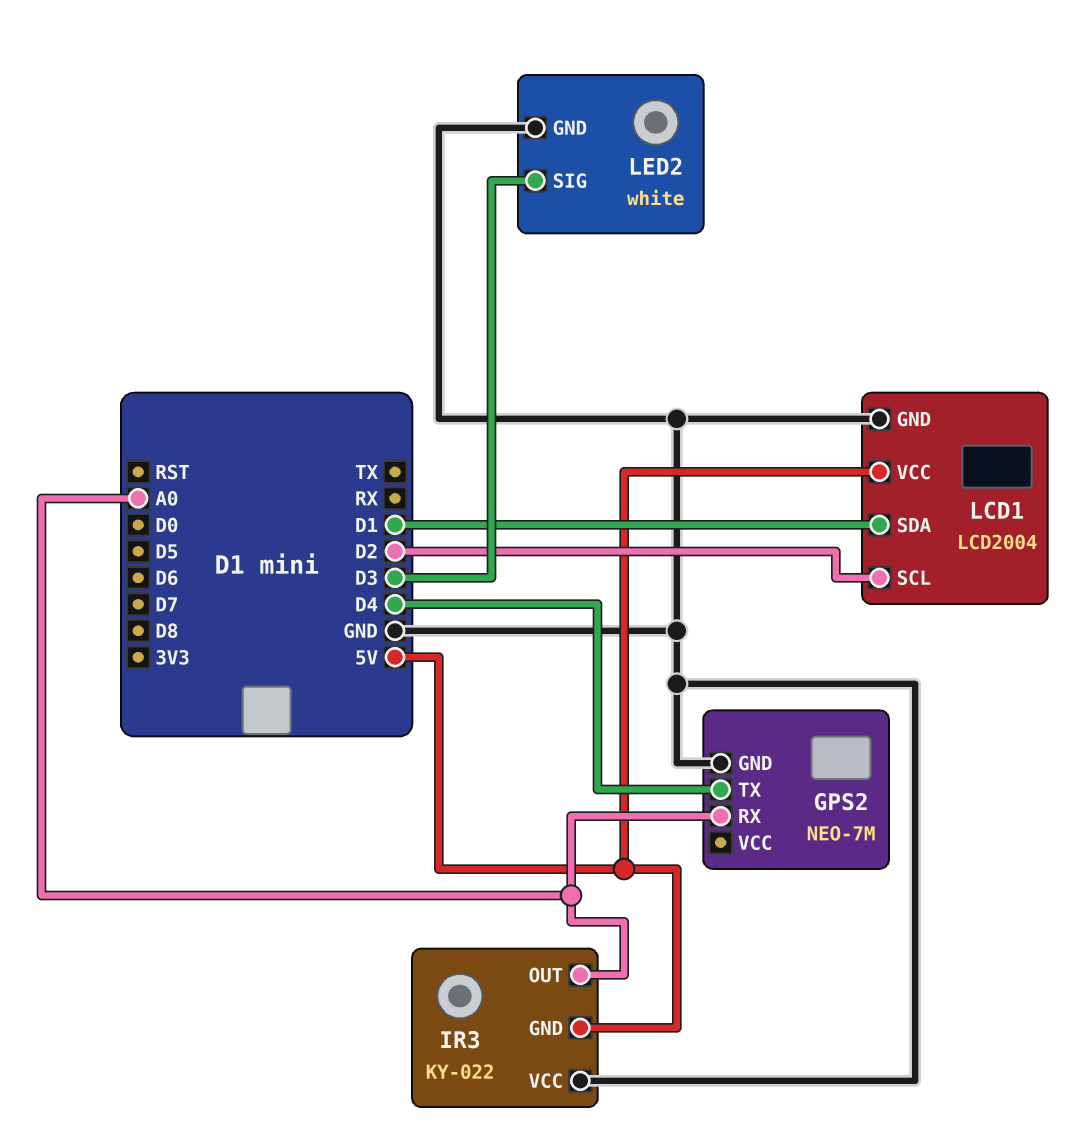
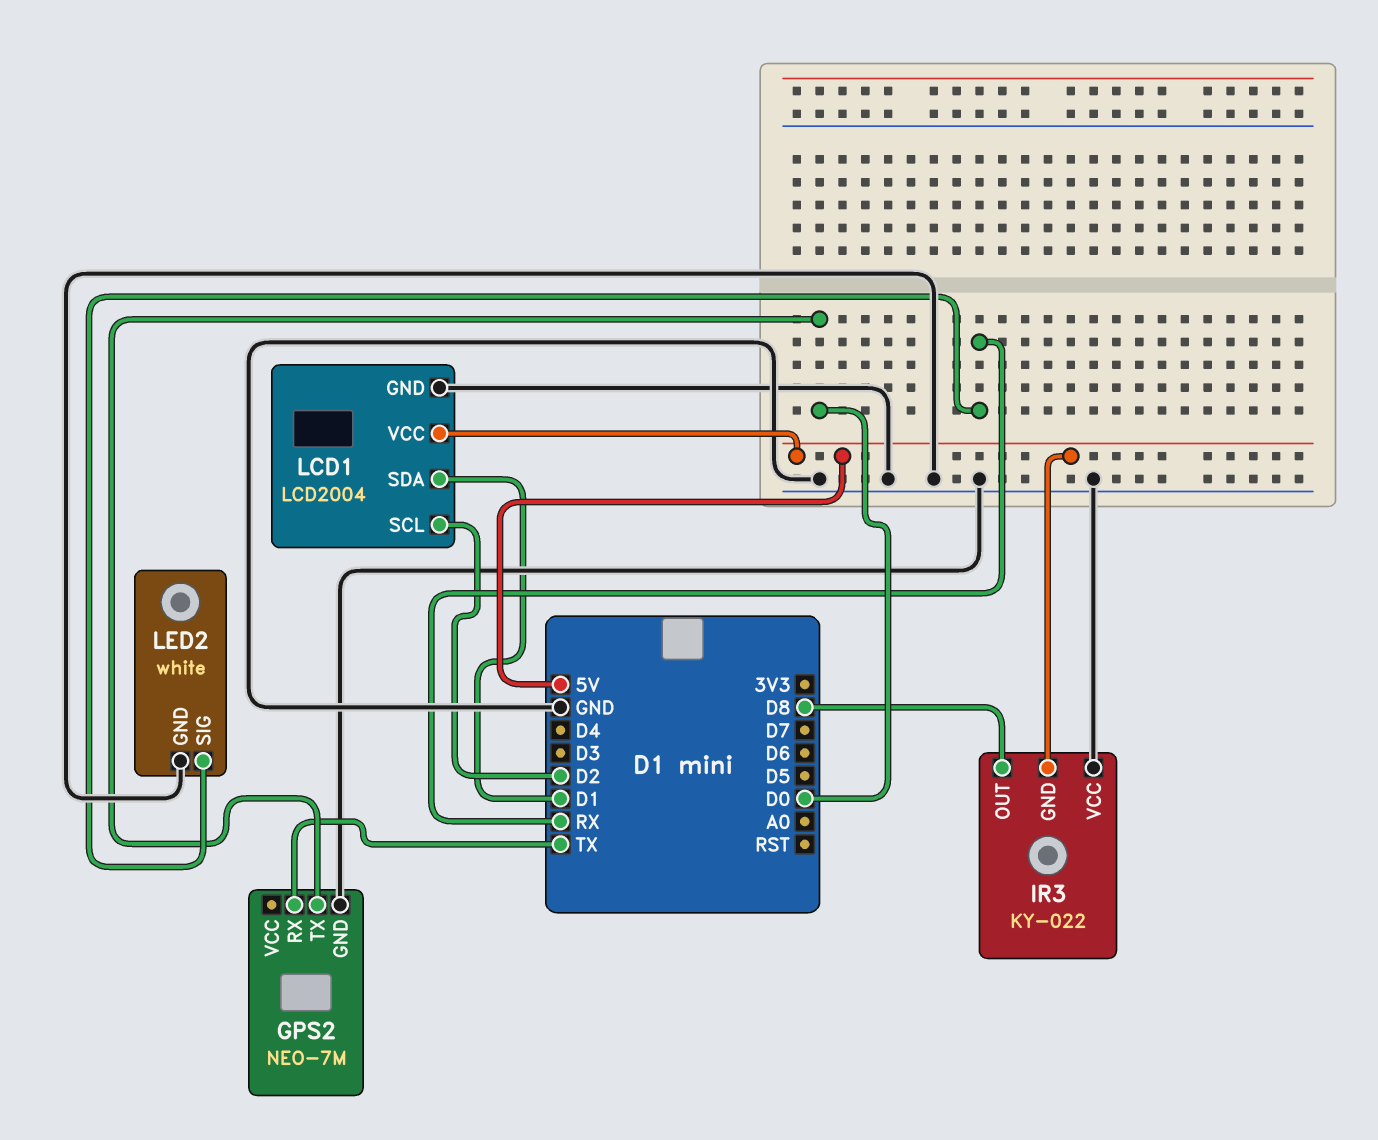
GPS2 pin RX: A0 -> TX
GPS2 pin TX: D4 -> D0
IR3 pin OUT: A0 -> D8
LED2 pin SIG: D3 -> RX

